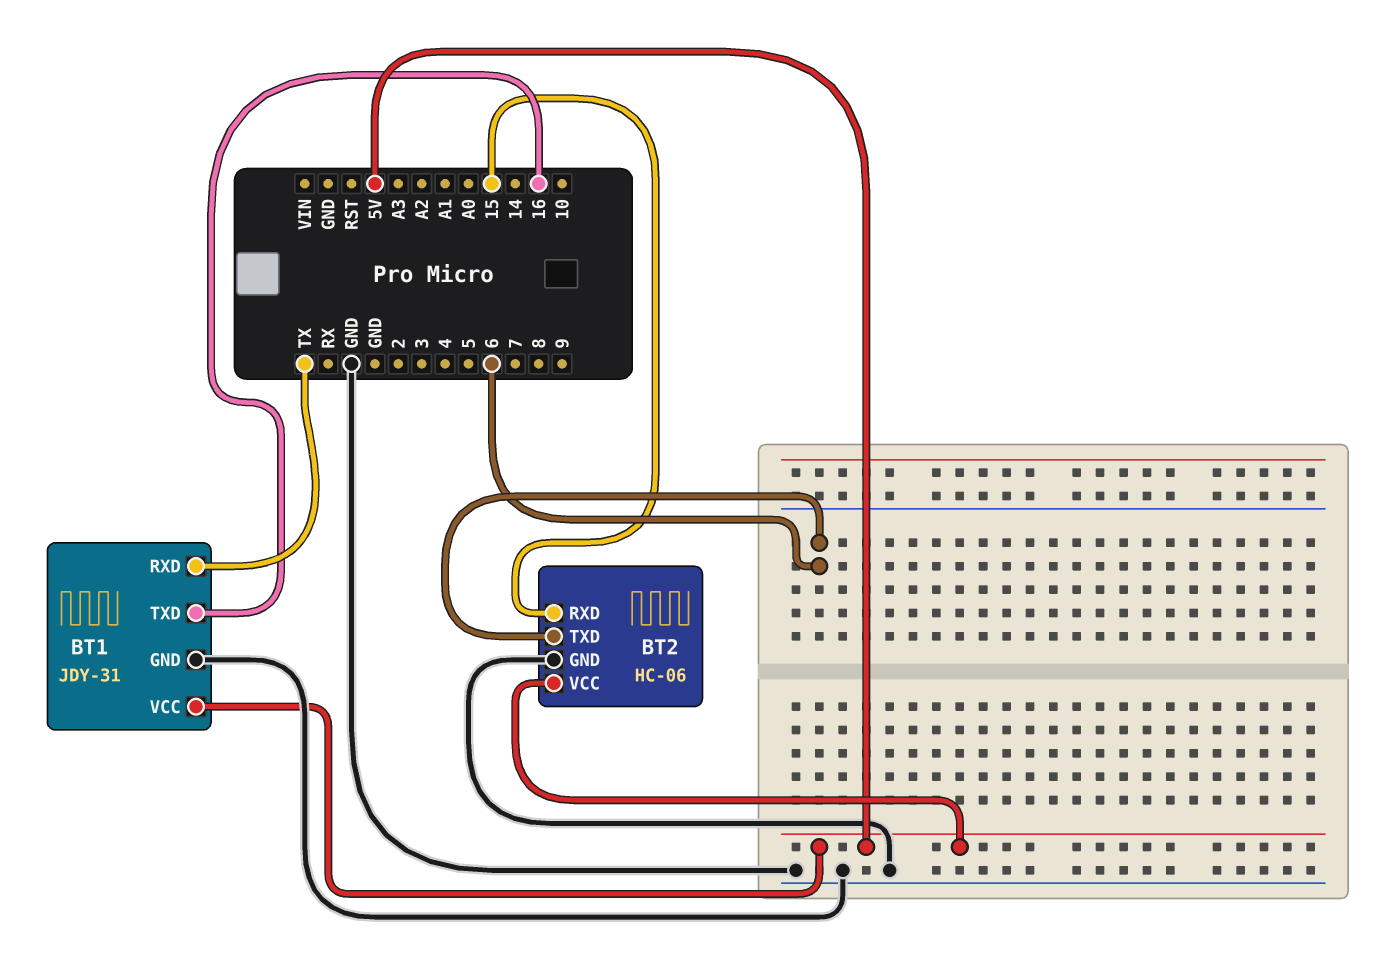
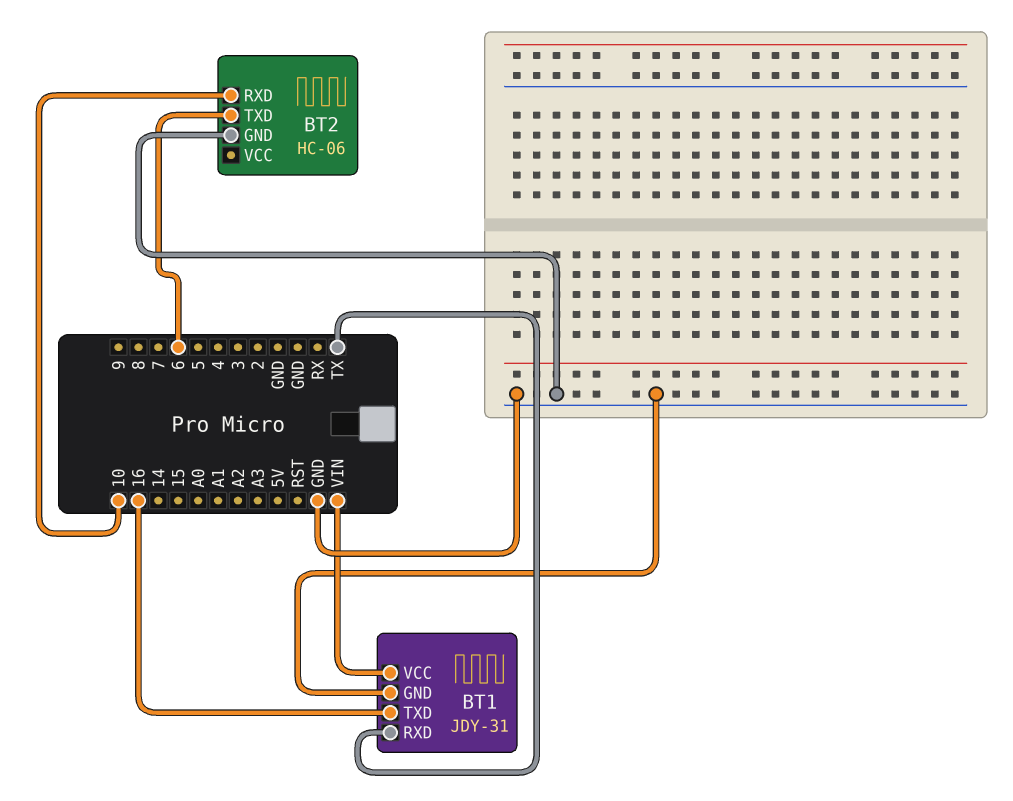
BT1 pin VCC: 5V -> VIN
BT2 pin RXD: 15 -> 10
BT2 pin VCC: 5V -> none

